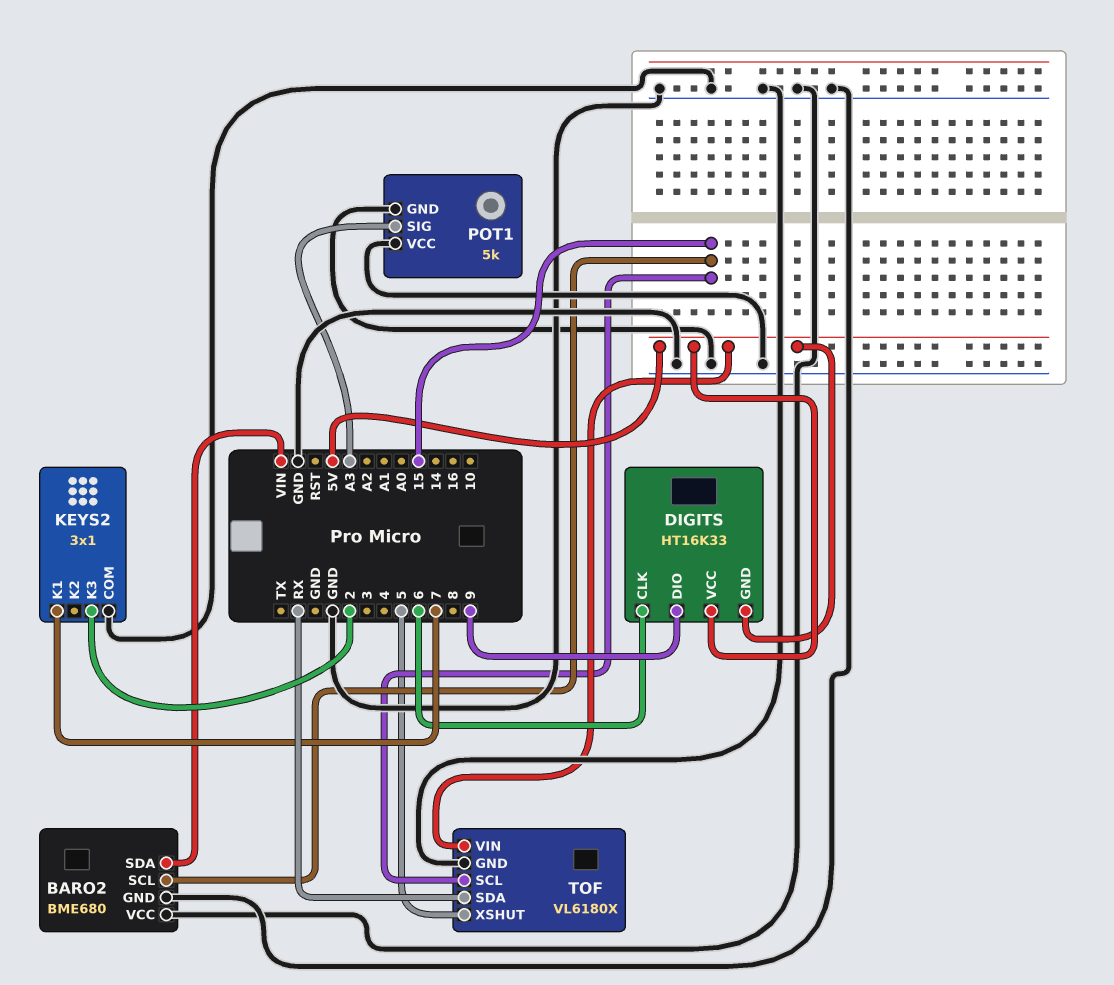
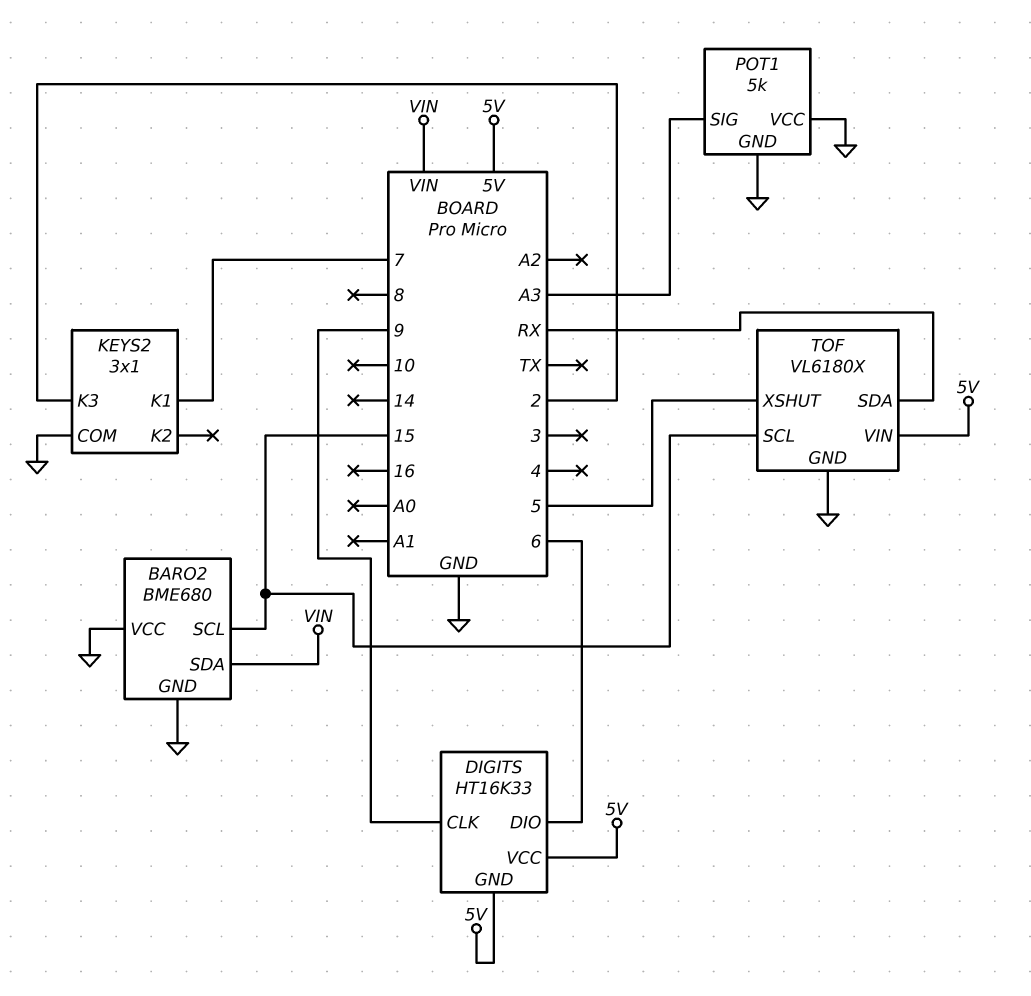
DIGITS pin CLK: 6 -> 9
DIGITS pin DIO: 9 -> 6

